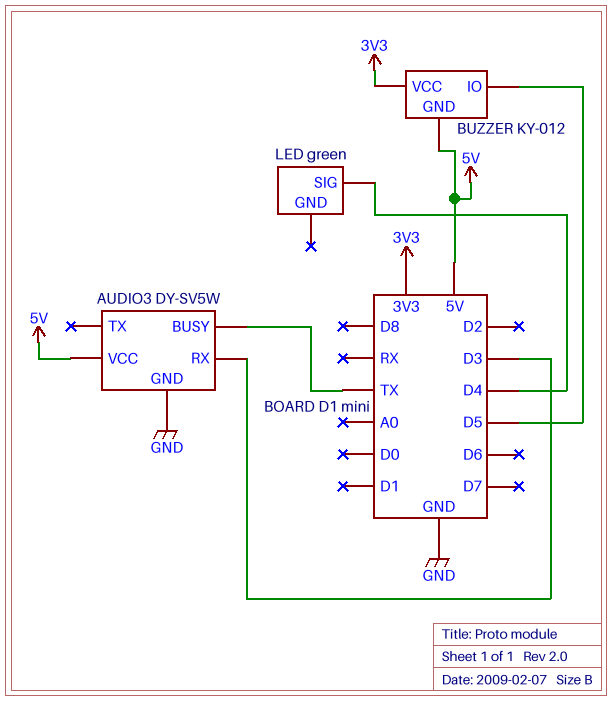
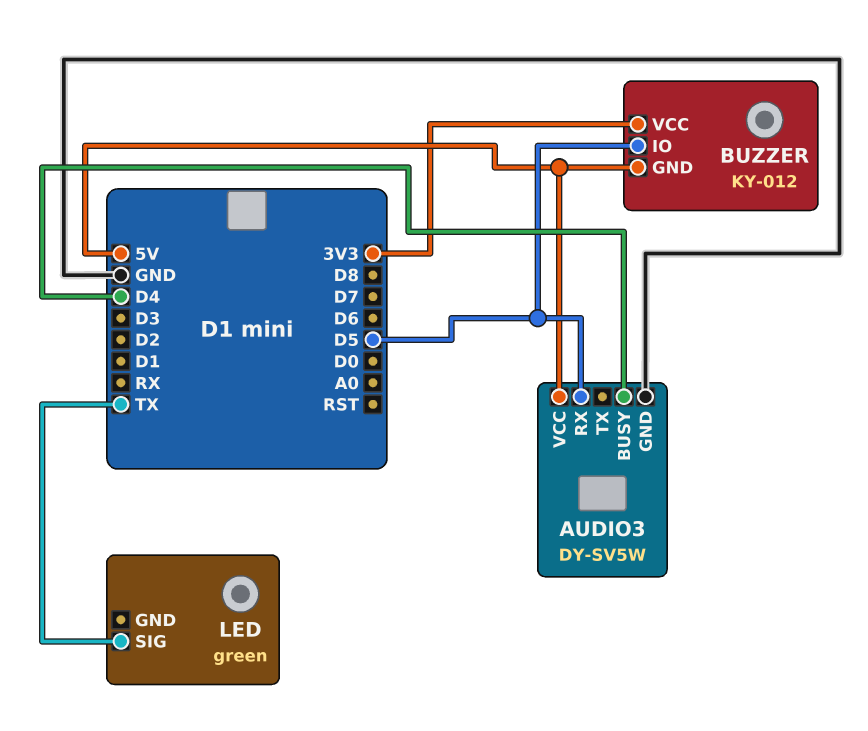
AUDIO3 pin BUSY: TX -> D4
AUDIO3 pin RX: D3 -> D5
LED pin SIG: D4 -> TX

